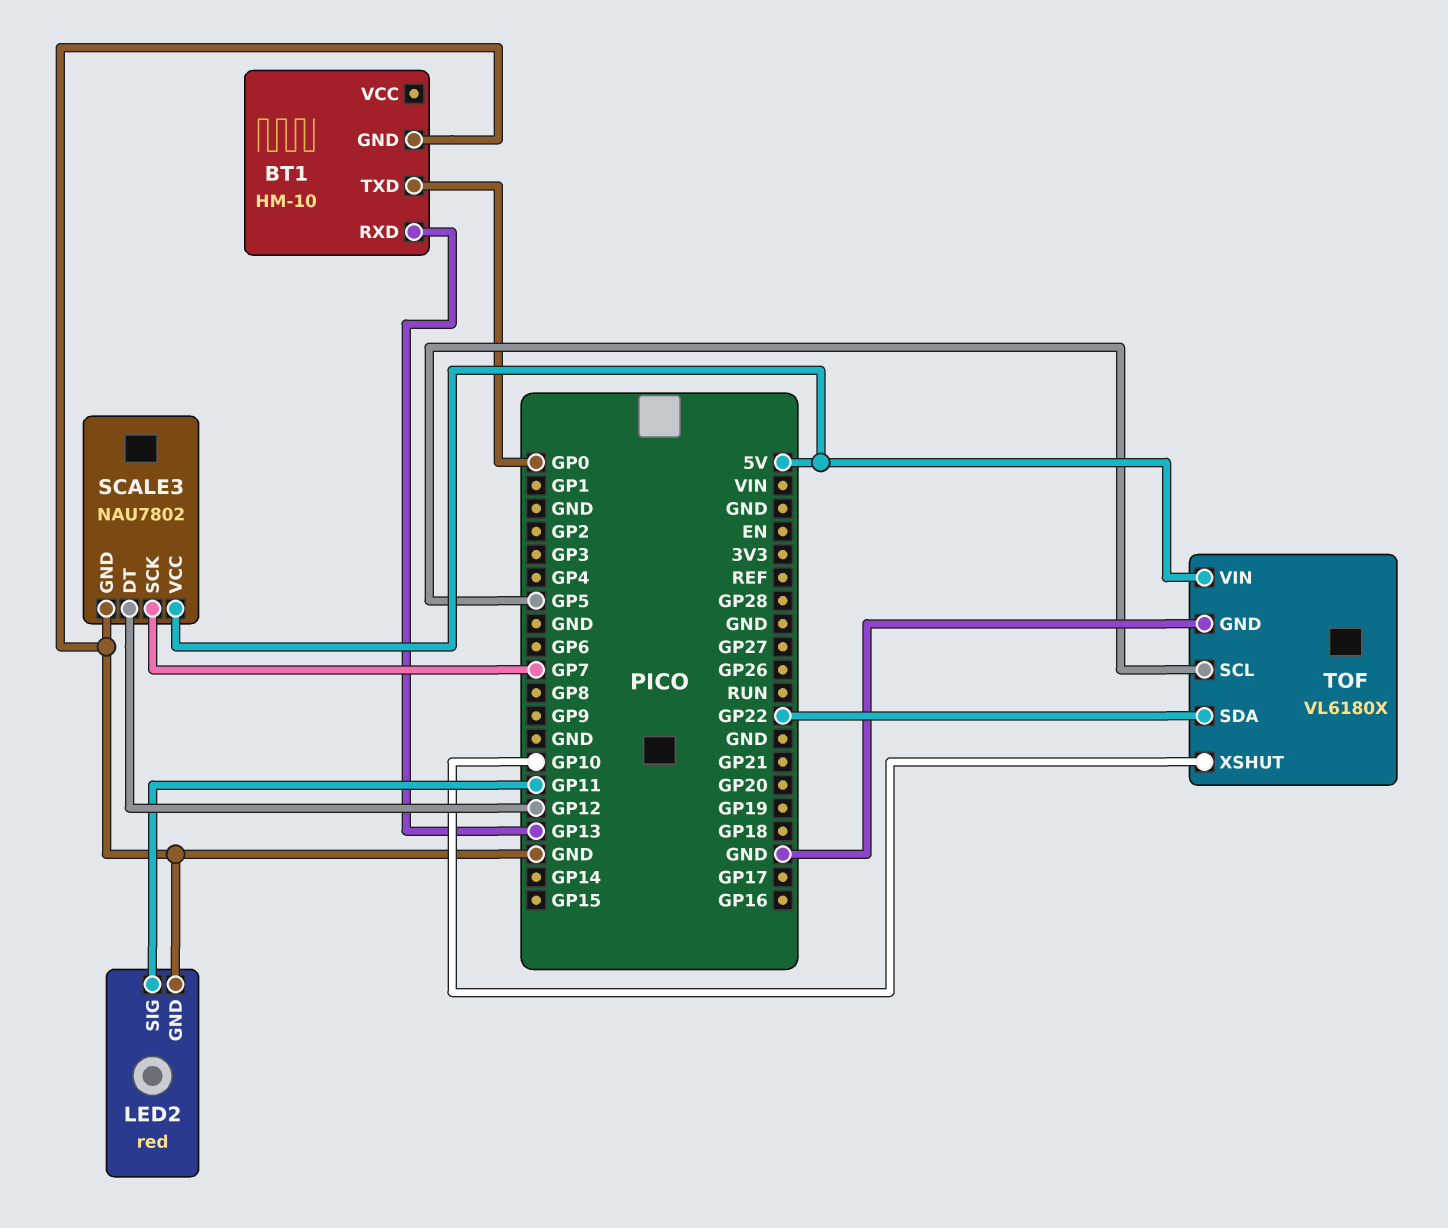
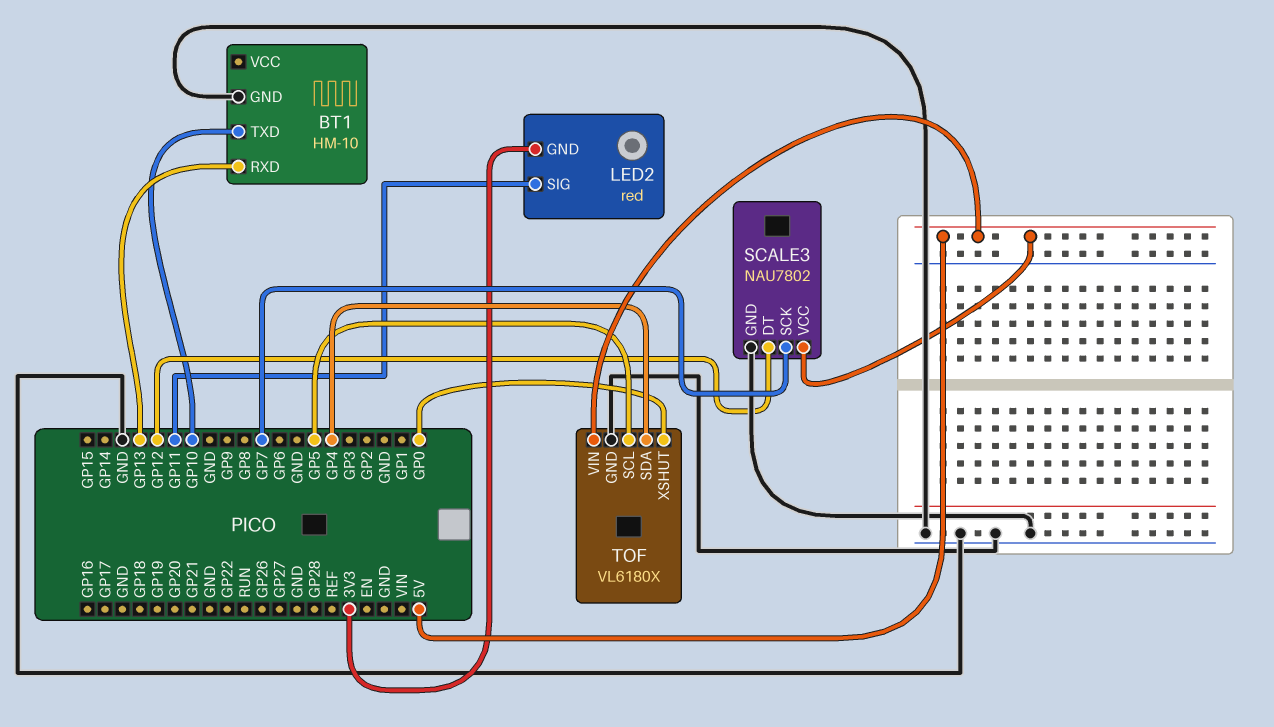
BT1 pin TXD: GP0 -> GP10
LED2 pin GND: GND -> 3V3
TOF pin SDA: GP22 -> GP4
TOF pin XSHUT: GP10 -> GP0

